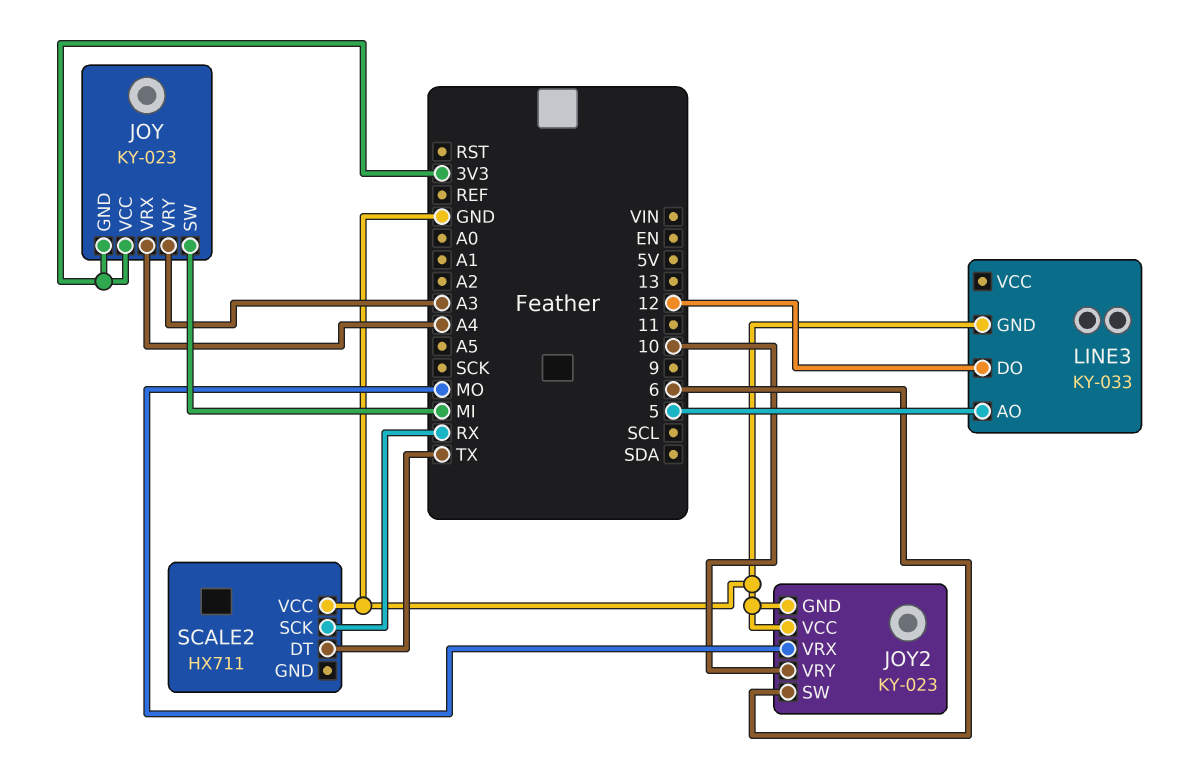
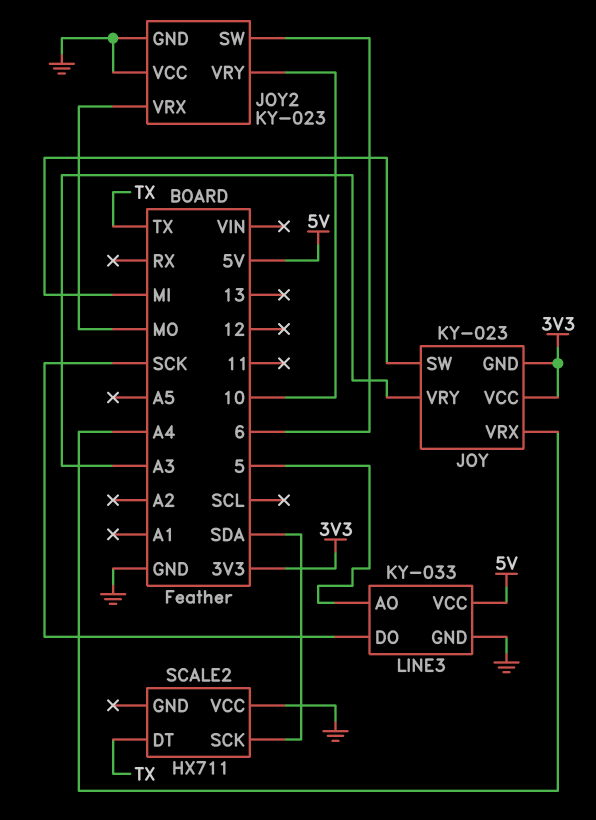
LINE3 pin DO: 12 -> SCK
LINE3 pin VCC: none -> 5V
SCALE2 pin SCK: RX -> SDA

